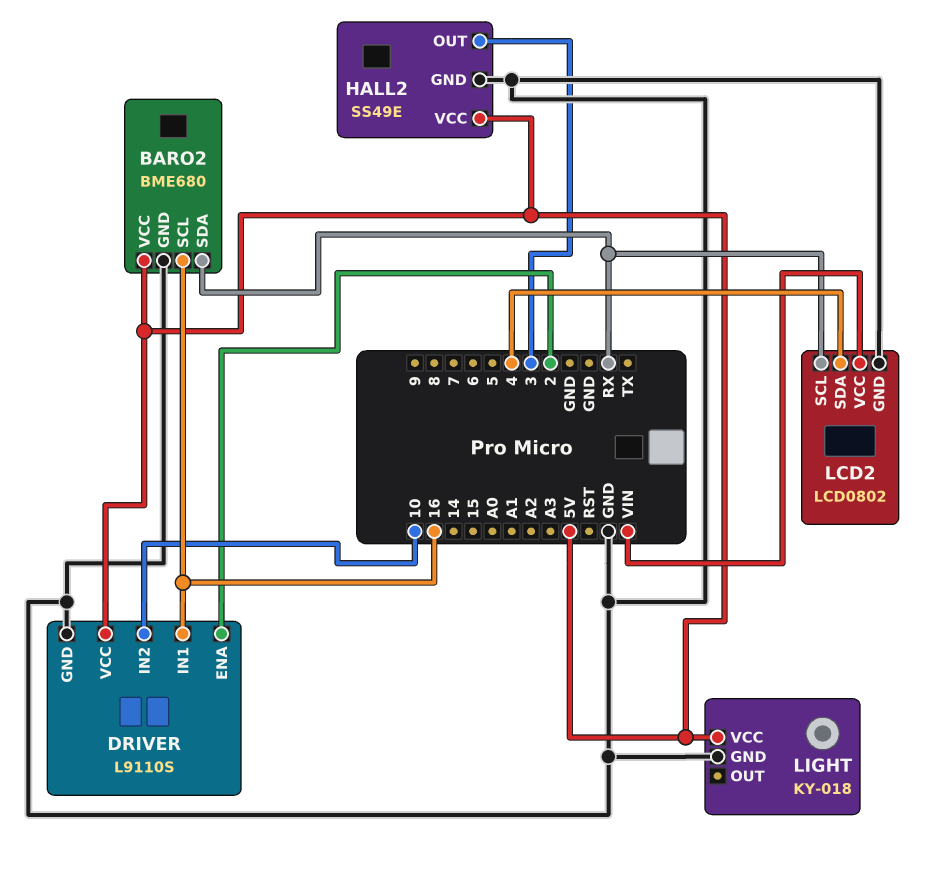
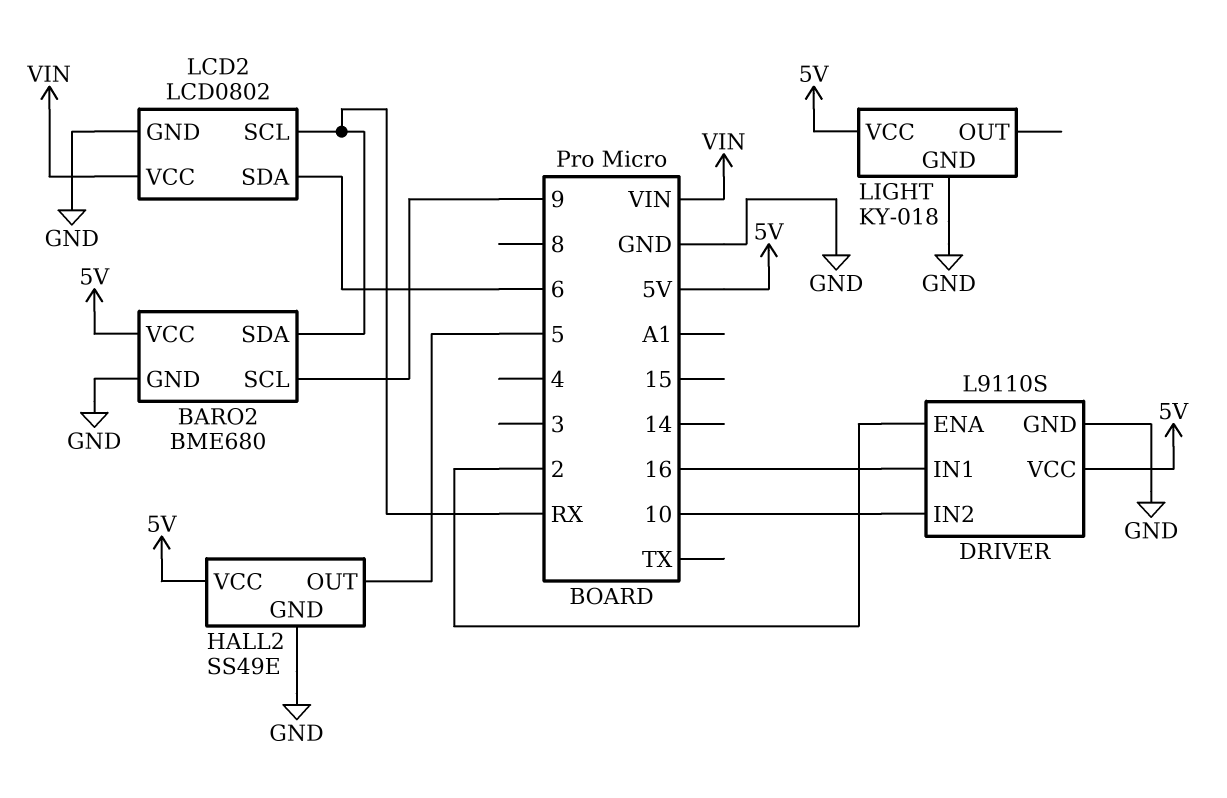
BARO2 pin SCL: 16 -> 9
HALL2 pin OUT: 3 -> 5
LCD2 pin SDA: 4 -> 6

